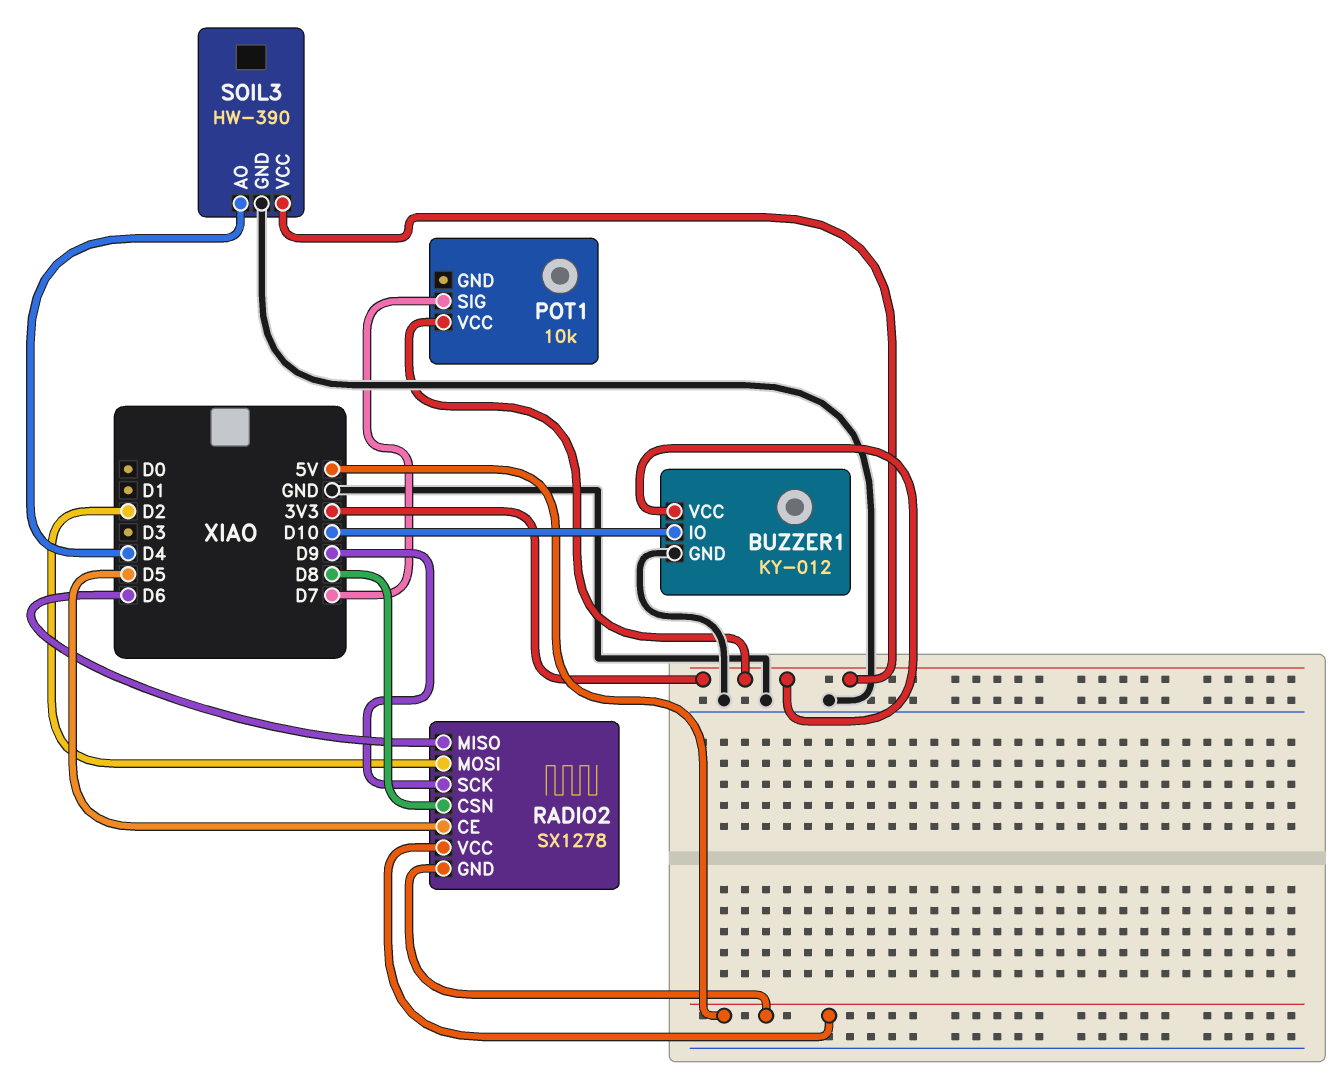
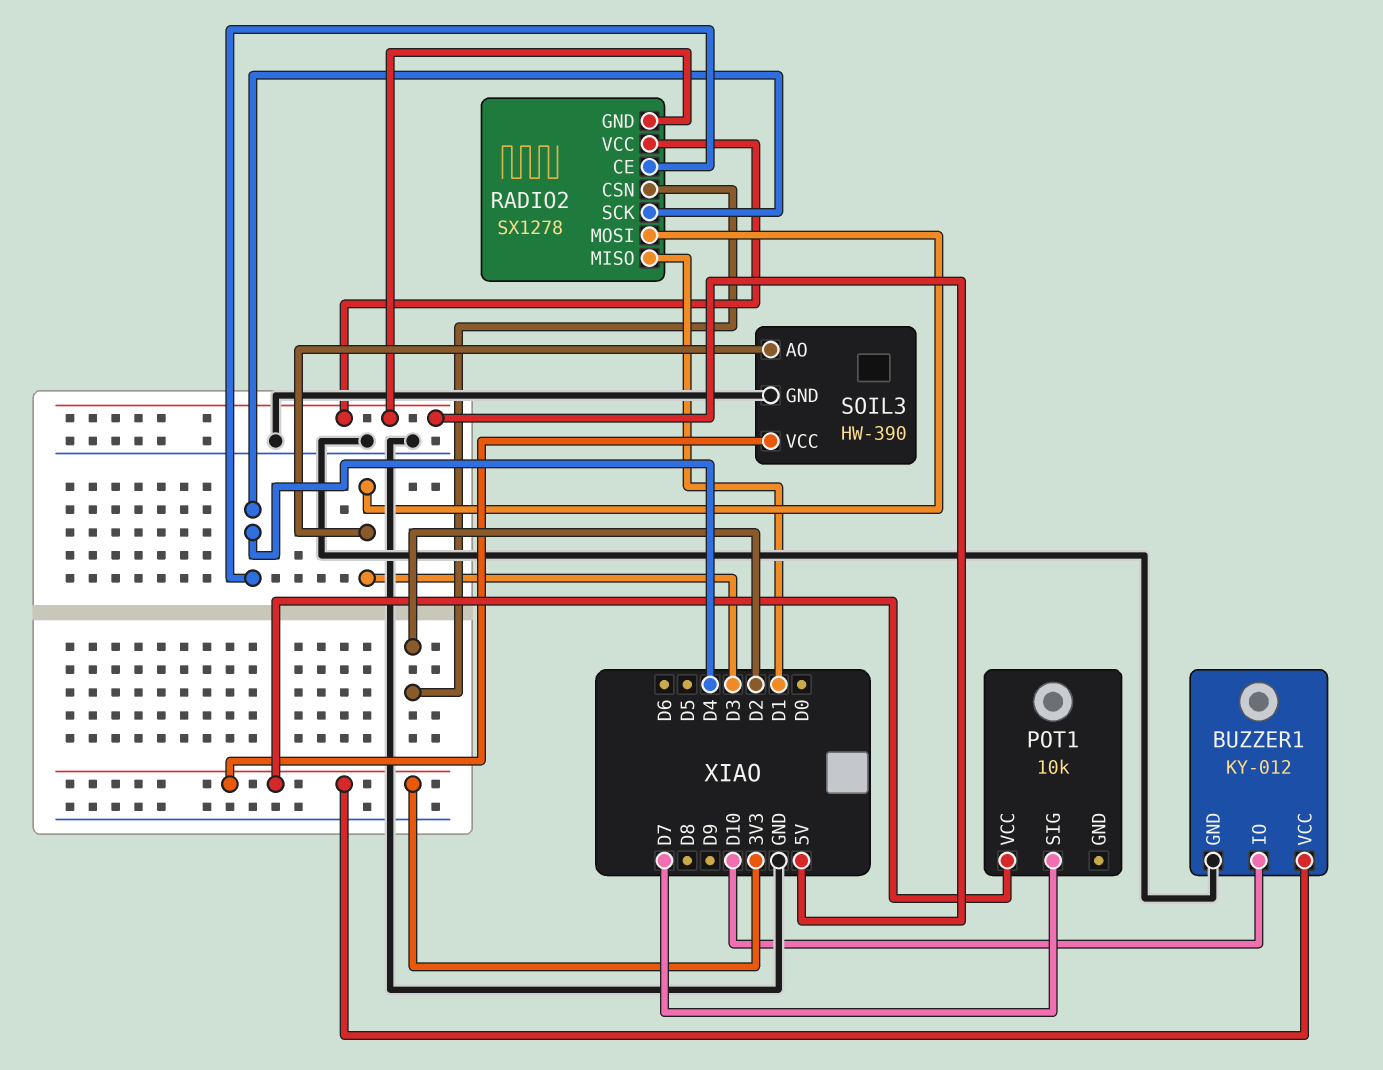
RADIO2 pin CE: D5 -> D4
RADIO2 pin CSN: D8 -> D2
RADIO2 pin MISO: D6 -> D1
RADIO2 pin MOSI: D2 -> D3
RADIO2 pin SCK: D9 -> D4
SOIL3 pin AO: D4 -> D3

